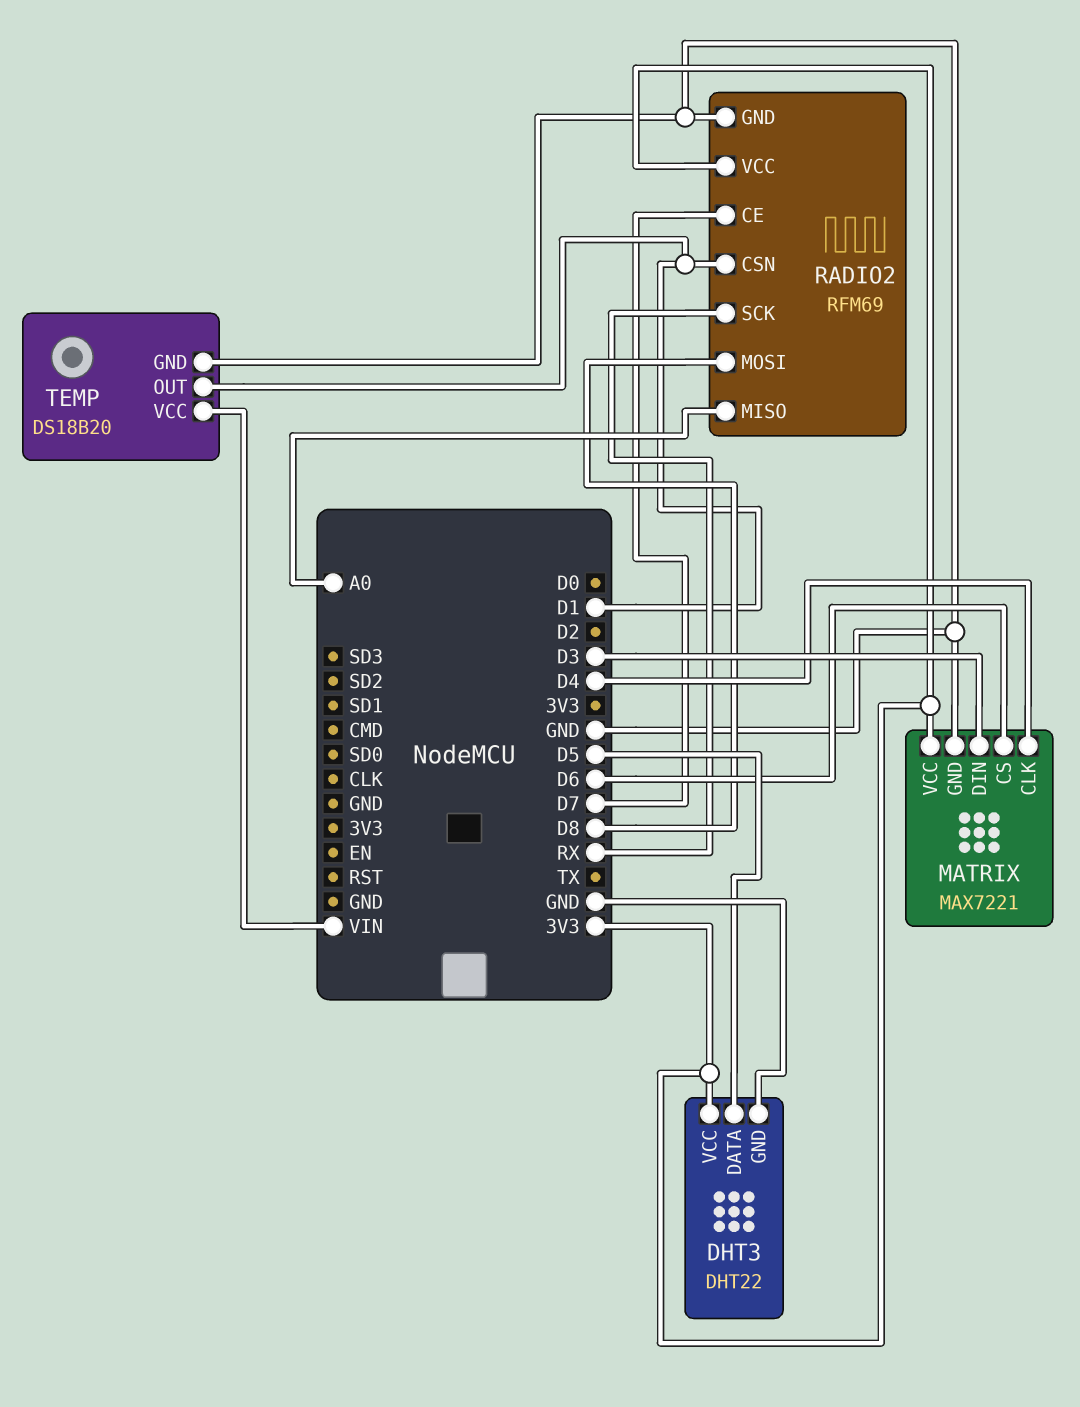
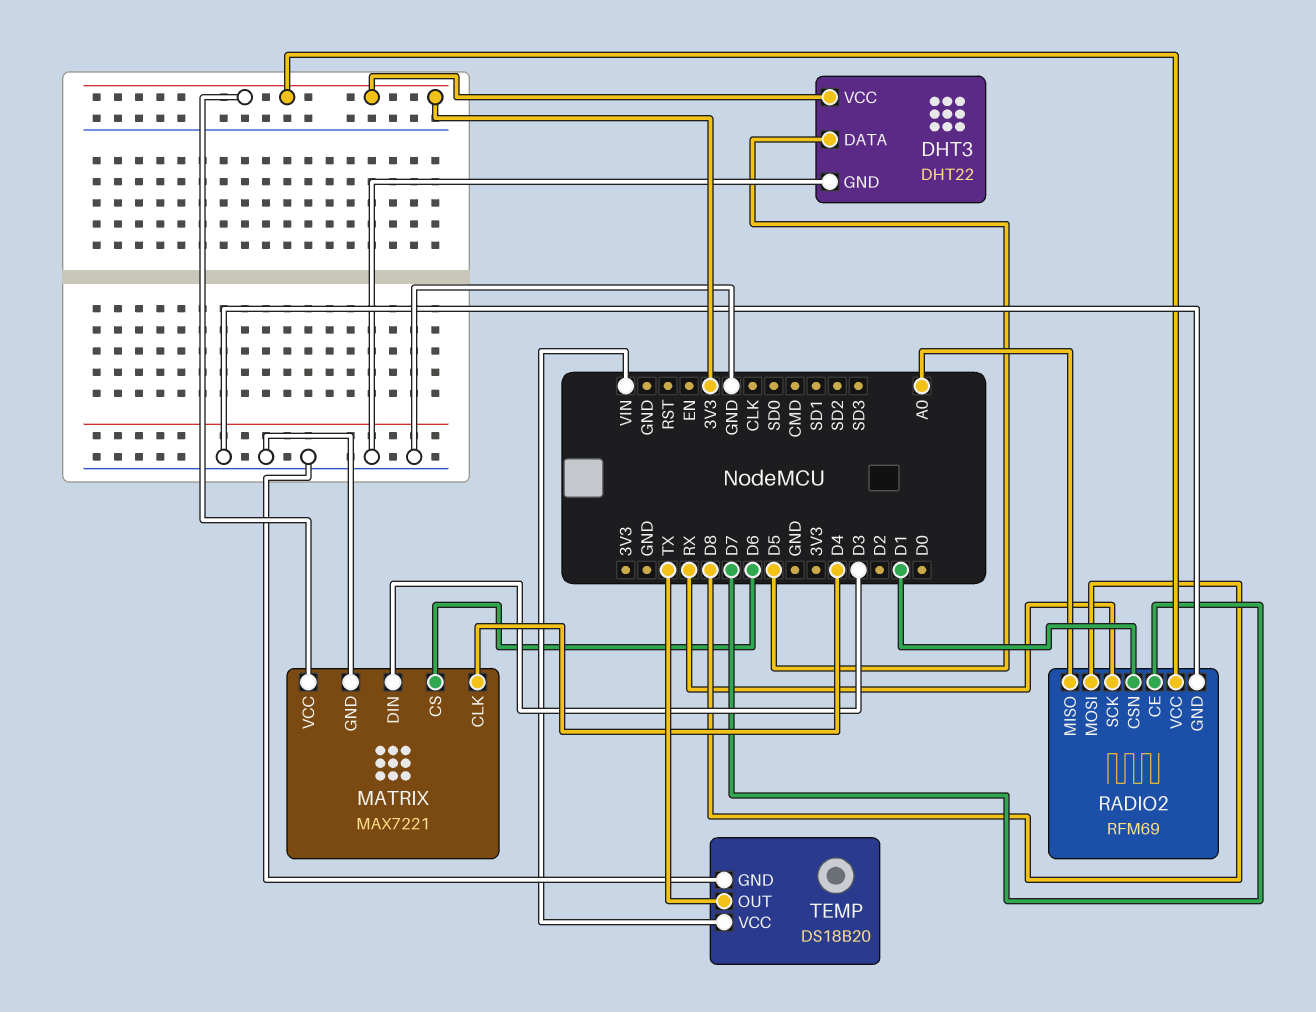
TEMP pin OUT: D1 -> TX

